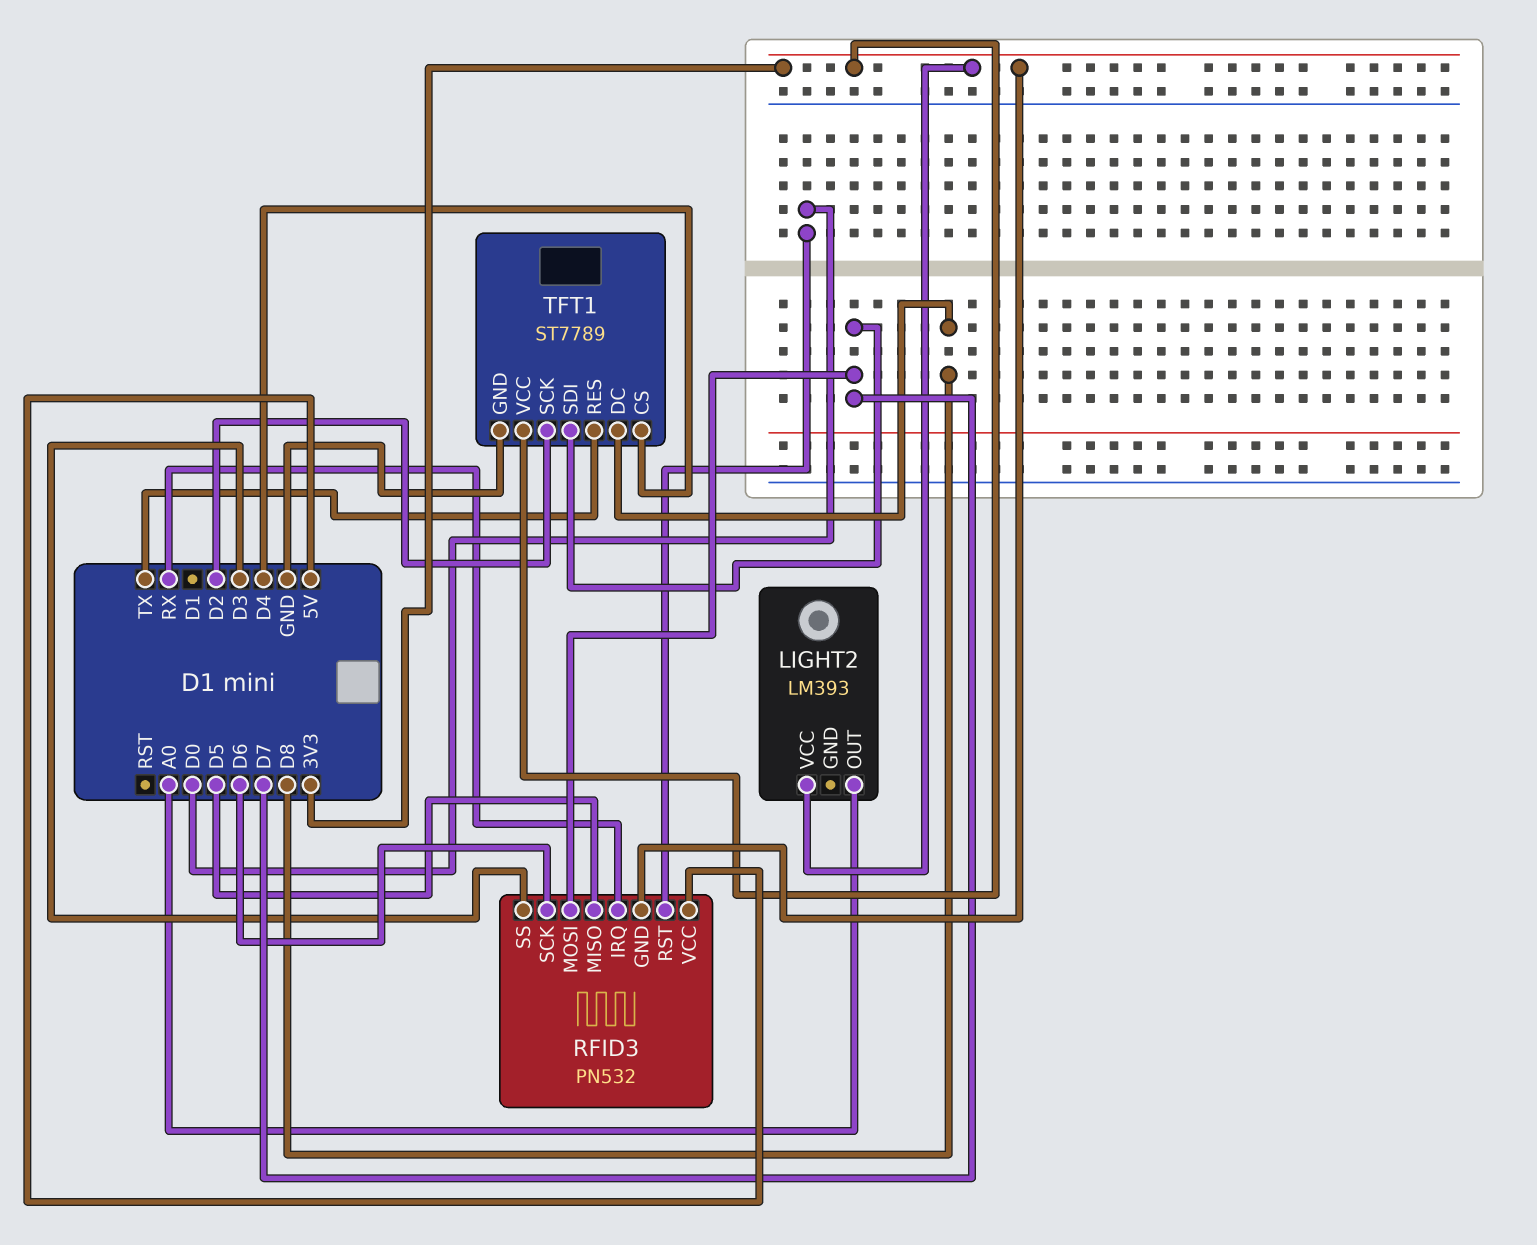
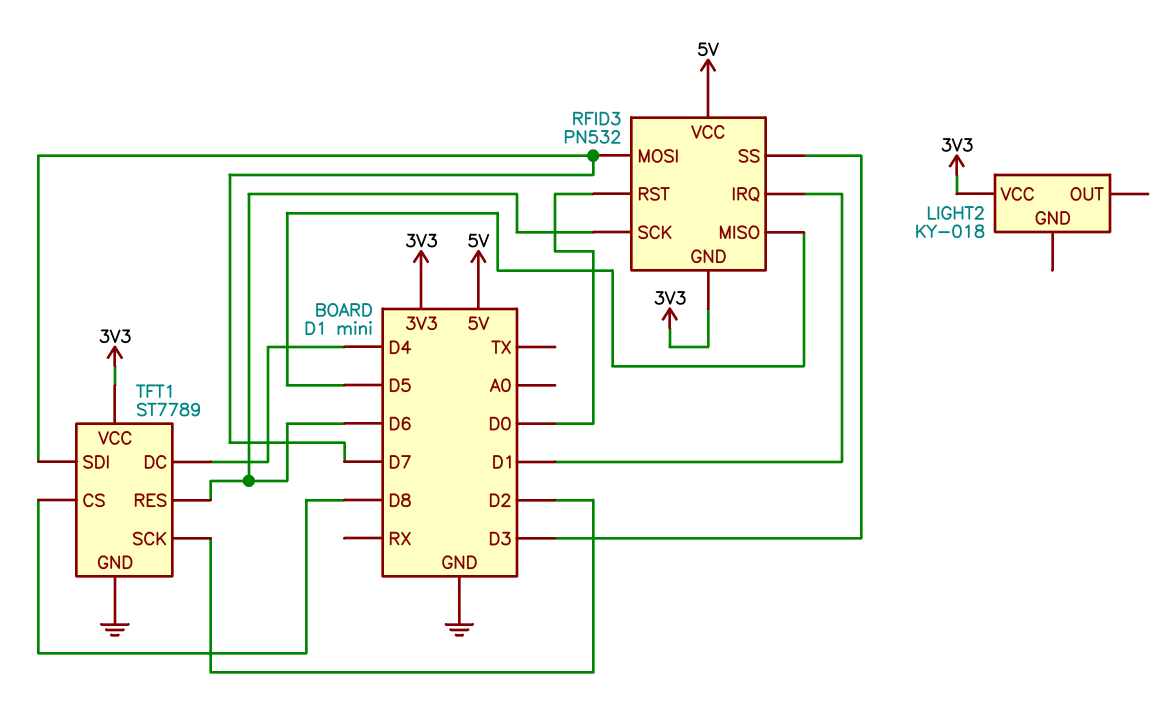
LIGHT2: LM393 -> KY-018
LIGHT2 pin OUT: A0 -> none
RFID3 pin IRQ: RX -> D1
TFT1 pin CS: D4 -> D8
TFT1 pin DC: D8 -> D4
TFT1 pin RES: TX -> D6

